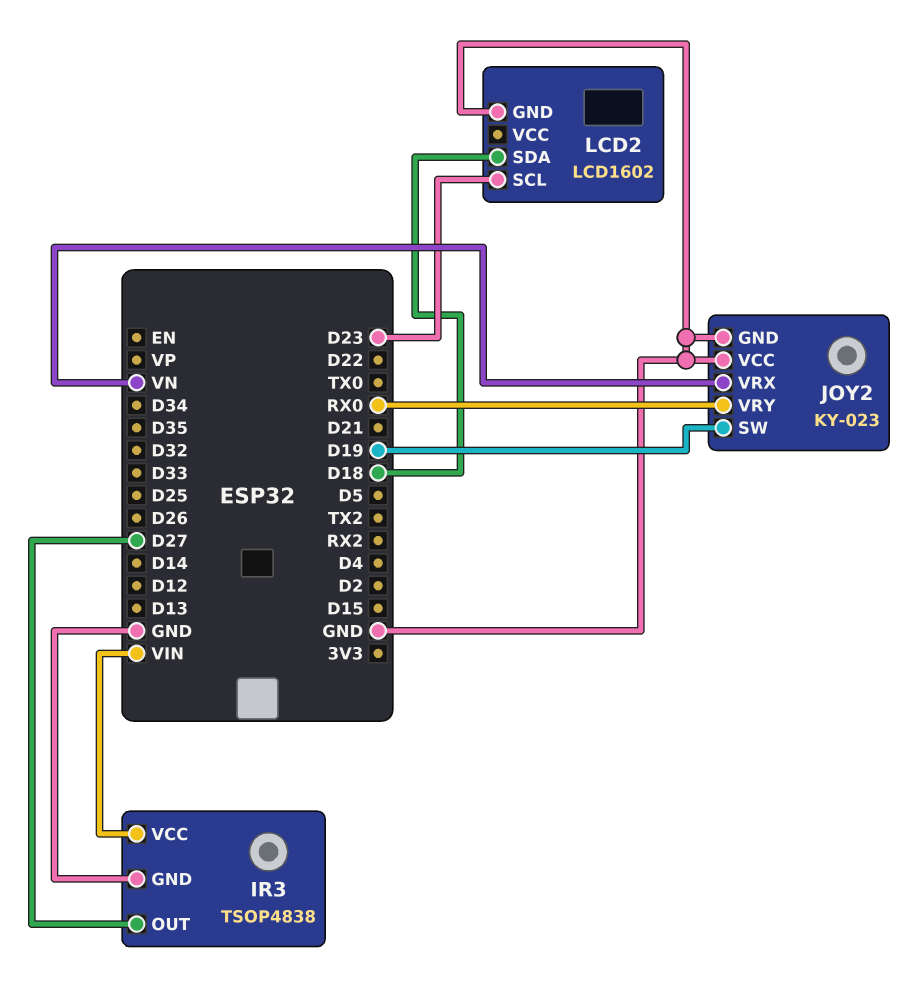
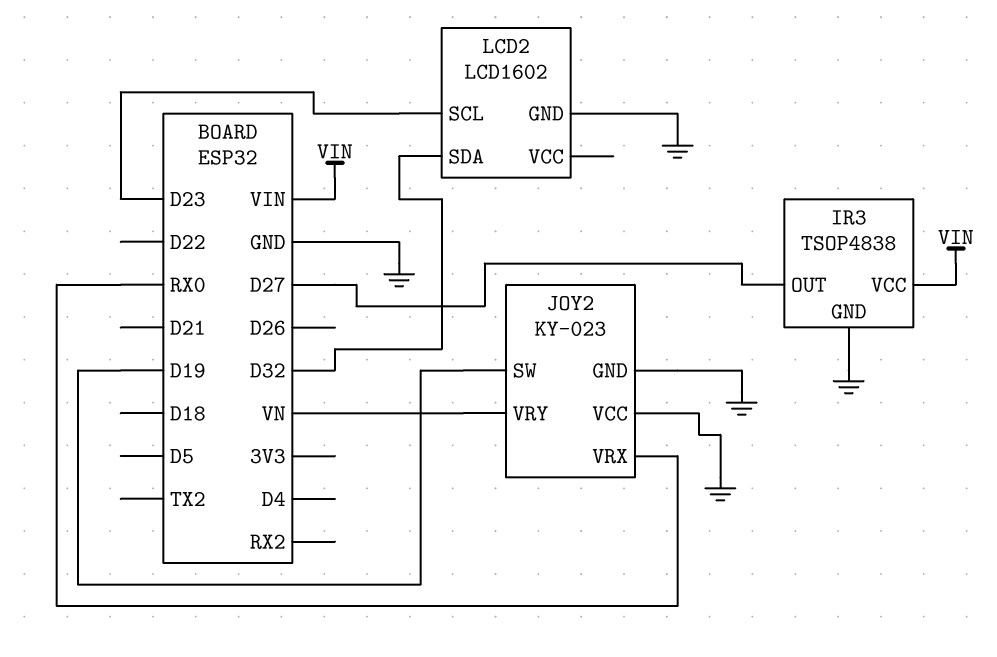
JOY2 pin VRX: VN -> RX0
JOY2 pin VRY: RX0 -> VN
LCD2 pin SDA: D18 -> D32

